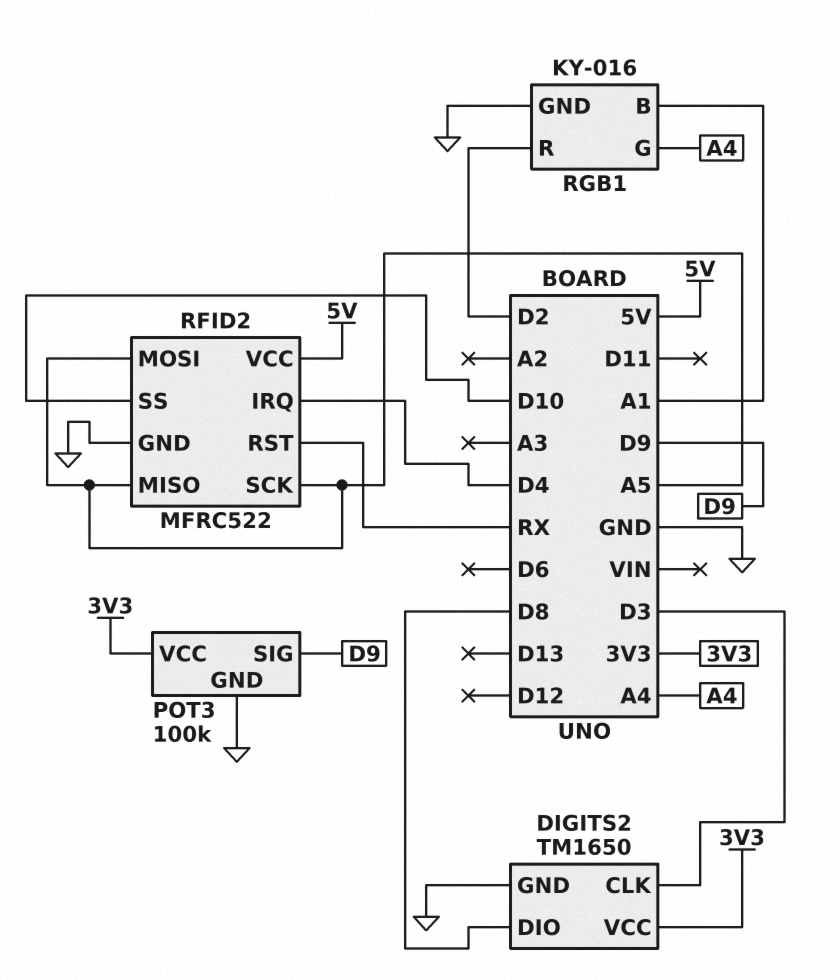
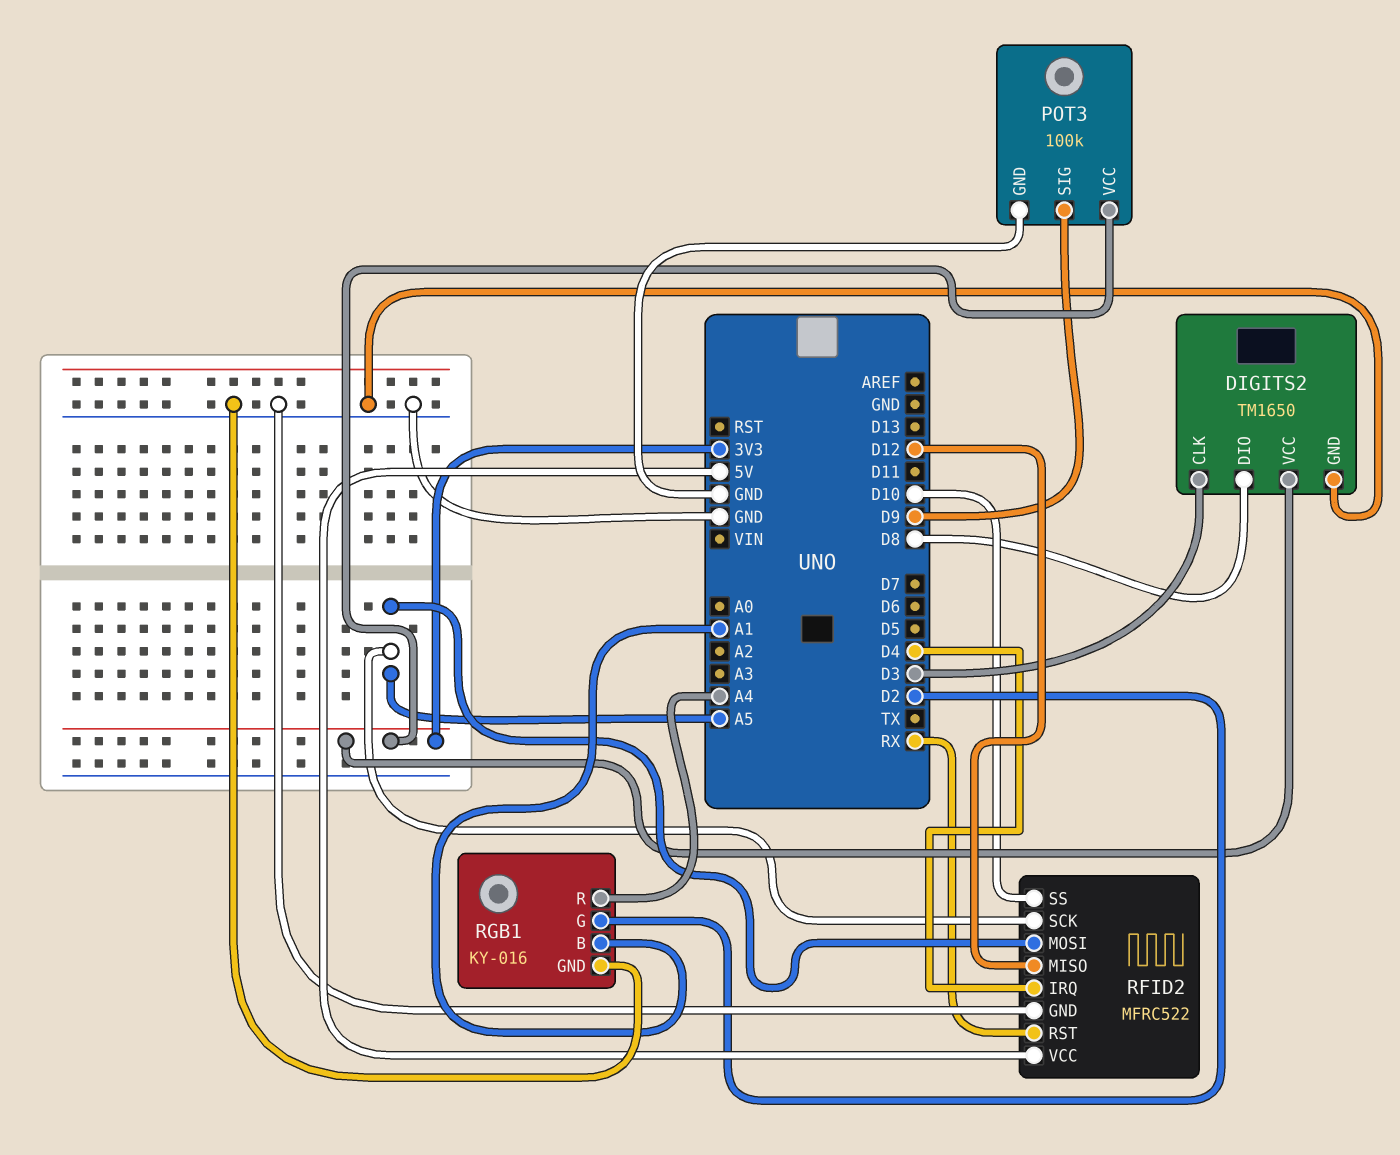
RFID2 pin MISO: A5 -> D12
RGB1 pin G: A4 -> D2
RGB1 pin R: D2 -> A4

